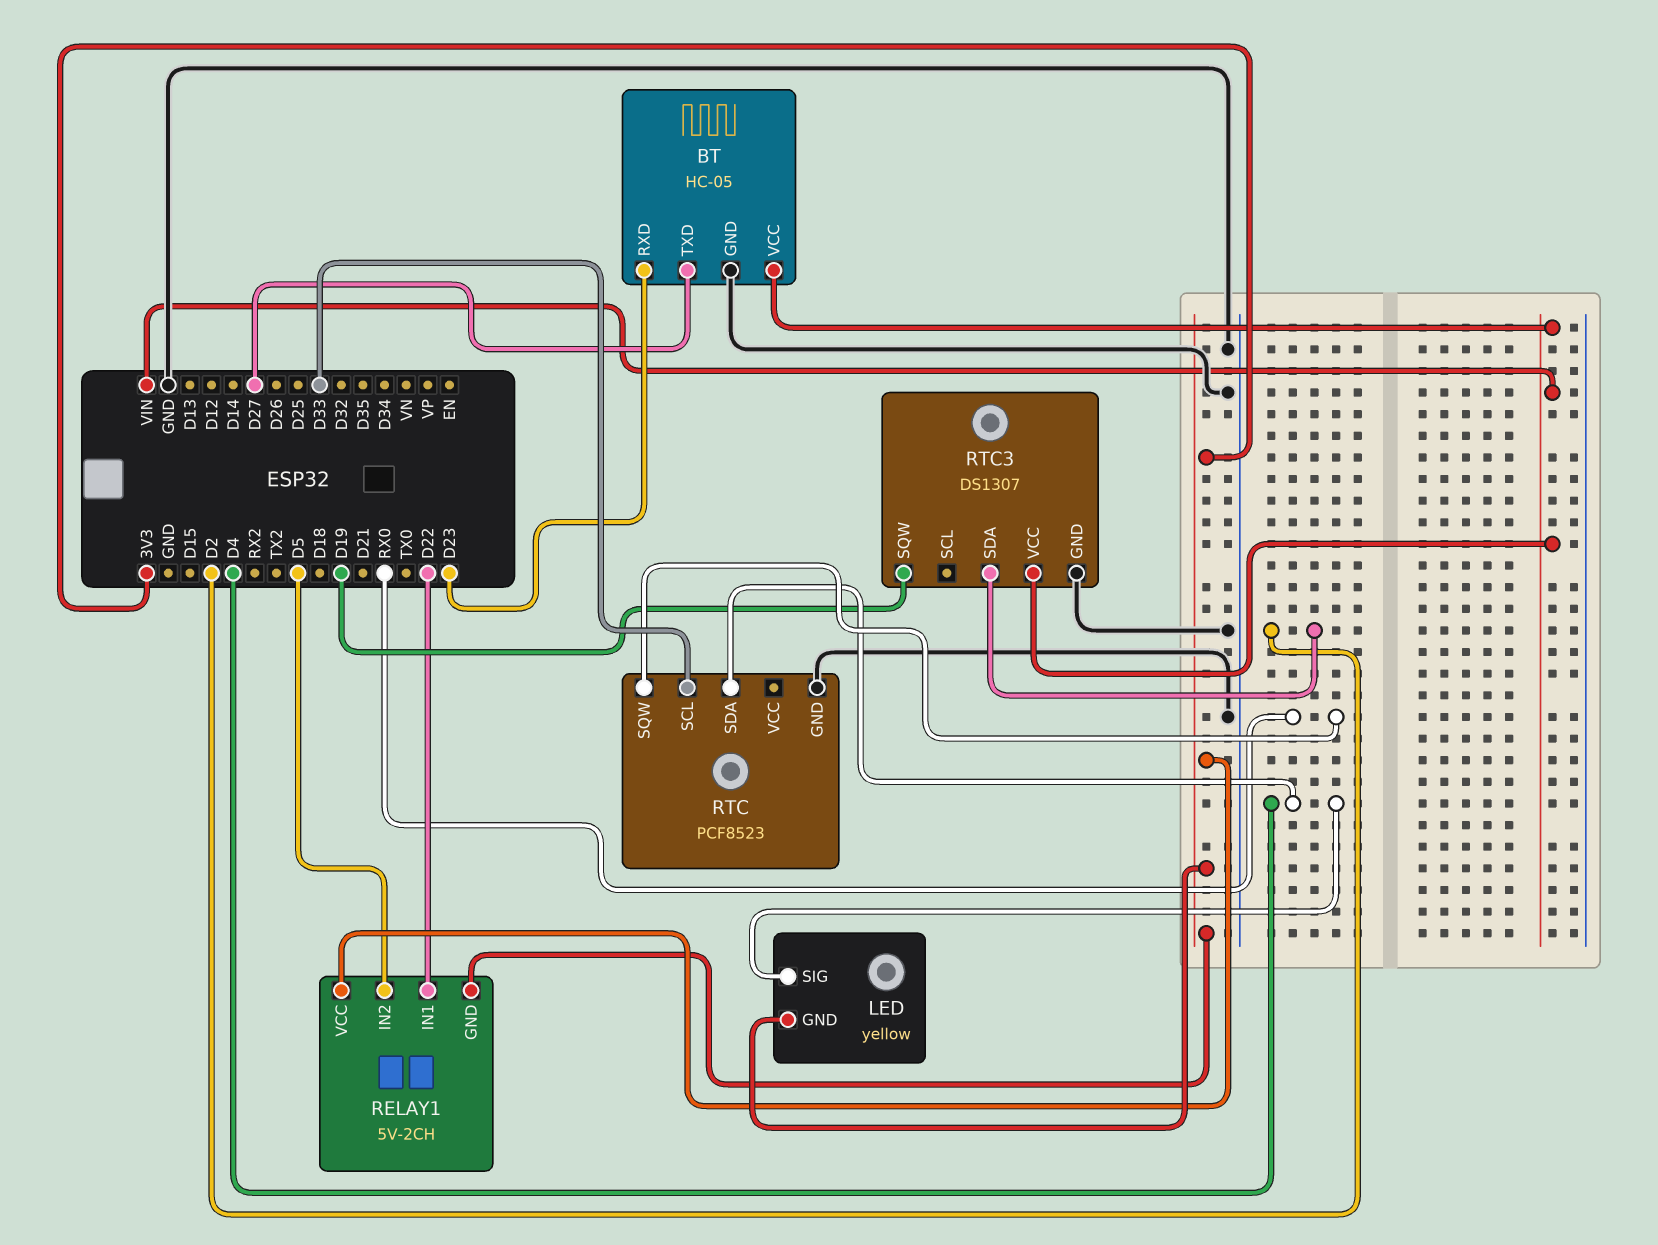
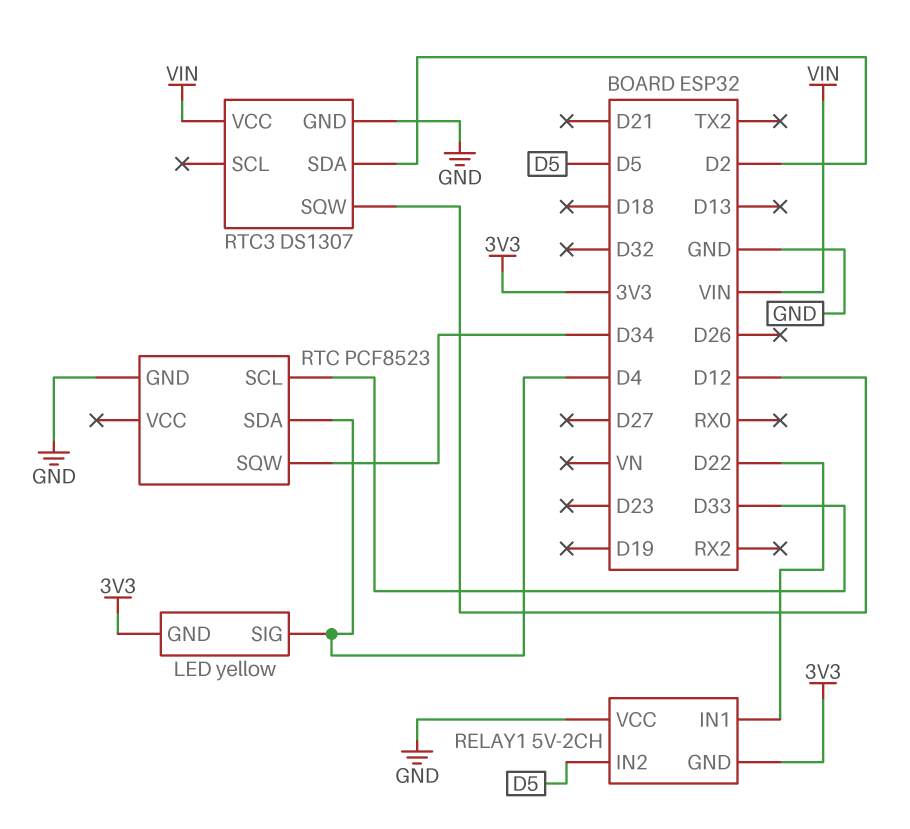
BT: HC-05 -> none
BT pin GND: GND -> none
BT pin RXD: D23 -> none
BT pin TXD: D27 -> none
BT pin VCC: VIN -> none
RELAY1 pin VCC: 3V3 -> GND
RTC pin SQW: RX0 -> D34
RTC3 pin SQW: D19 -> D12

